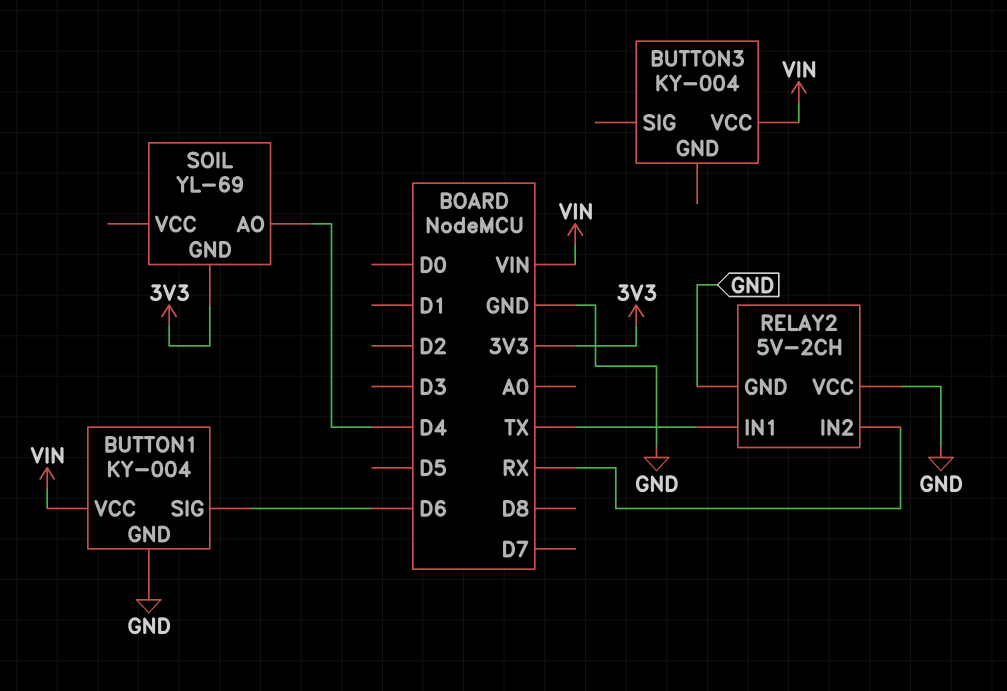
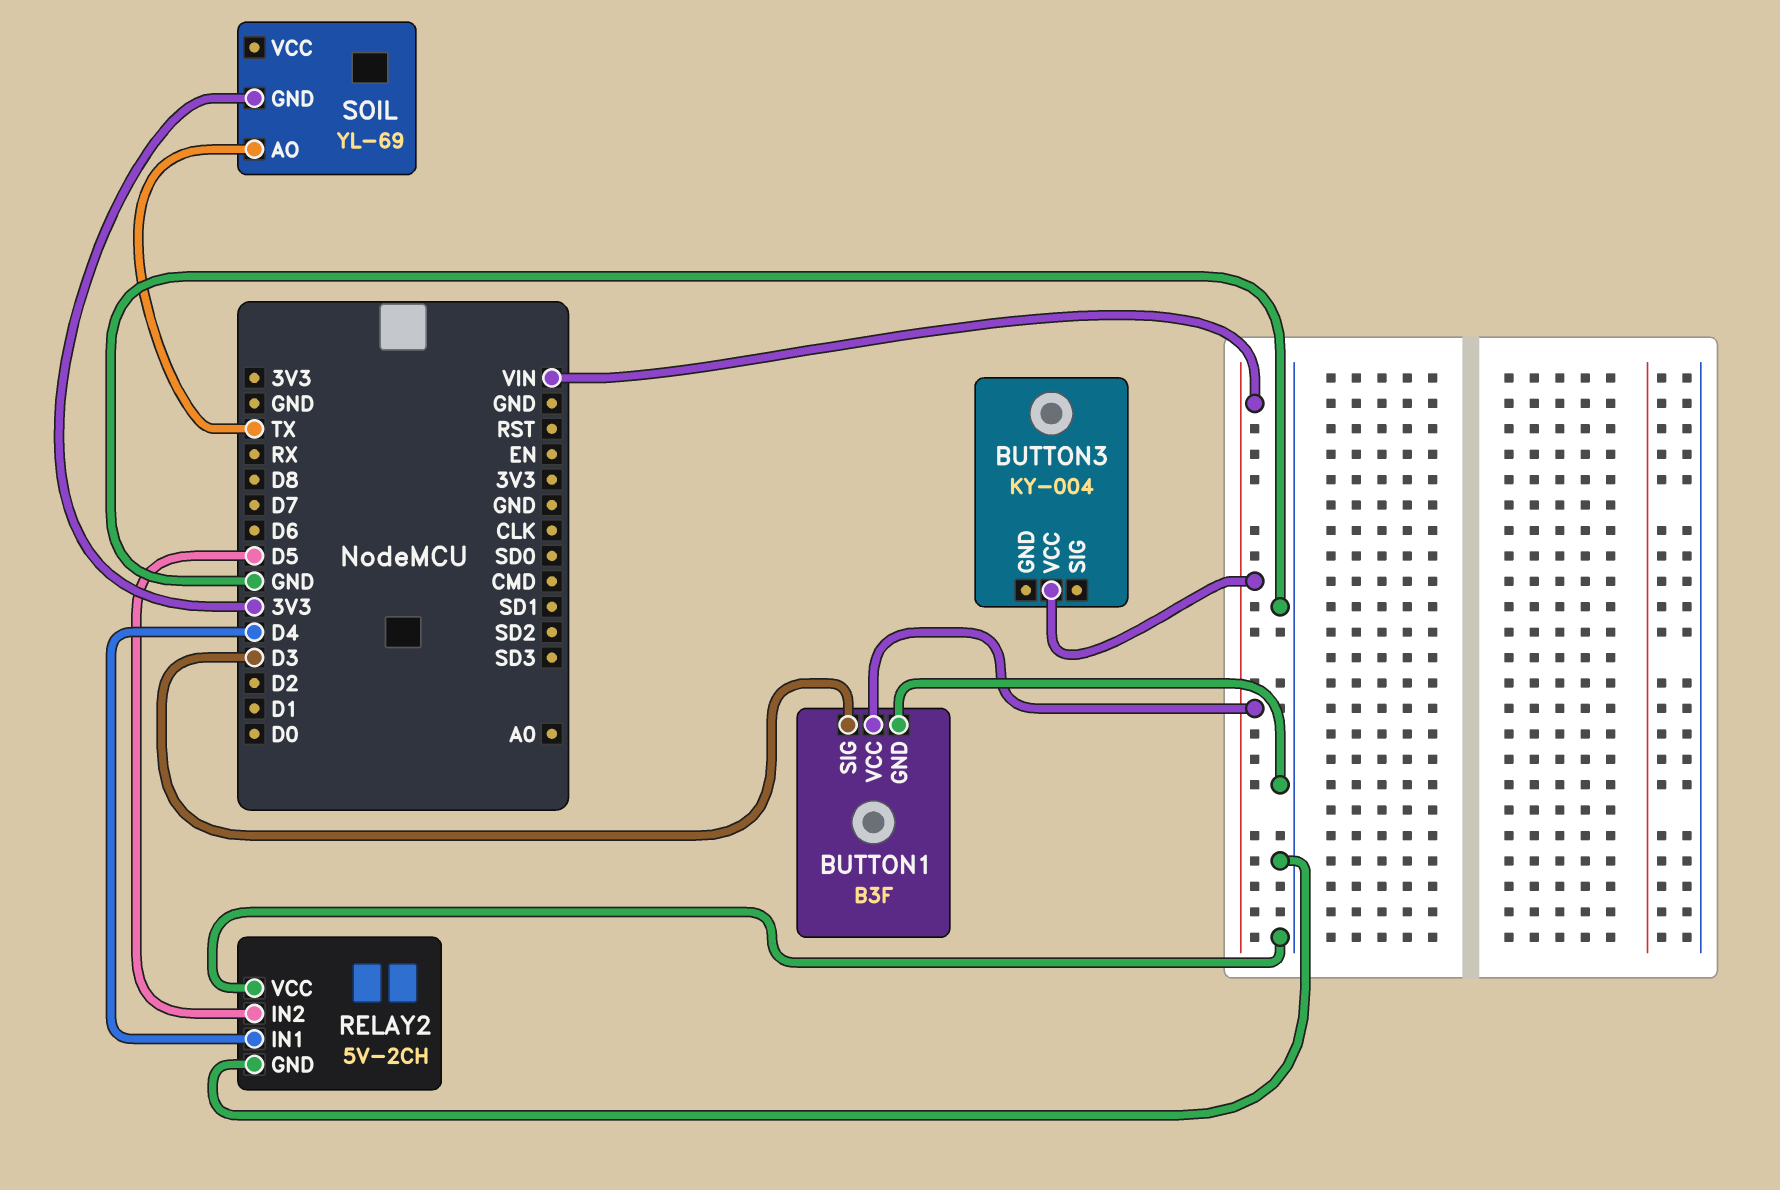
BUTTON1: KY-004 -> B3F
BUTTON1 pin SIG: D6 -> D3
RELAY2 pin IN1: TX -> D4
RELAY2 pin IN2: RX -> D5
SOIL pin AO: D4 -> TX

